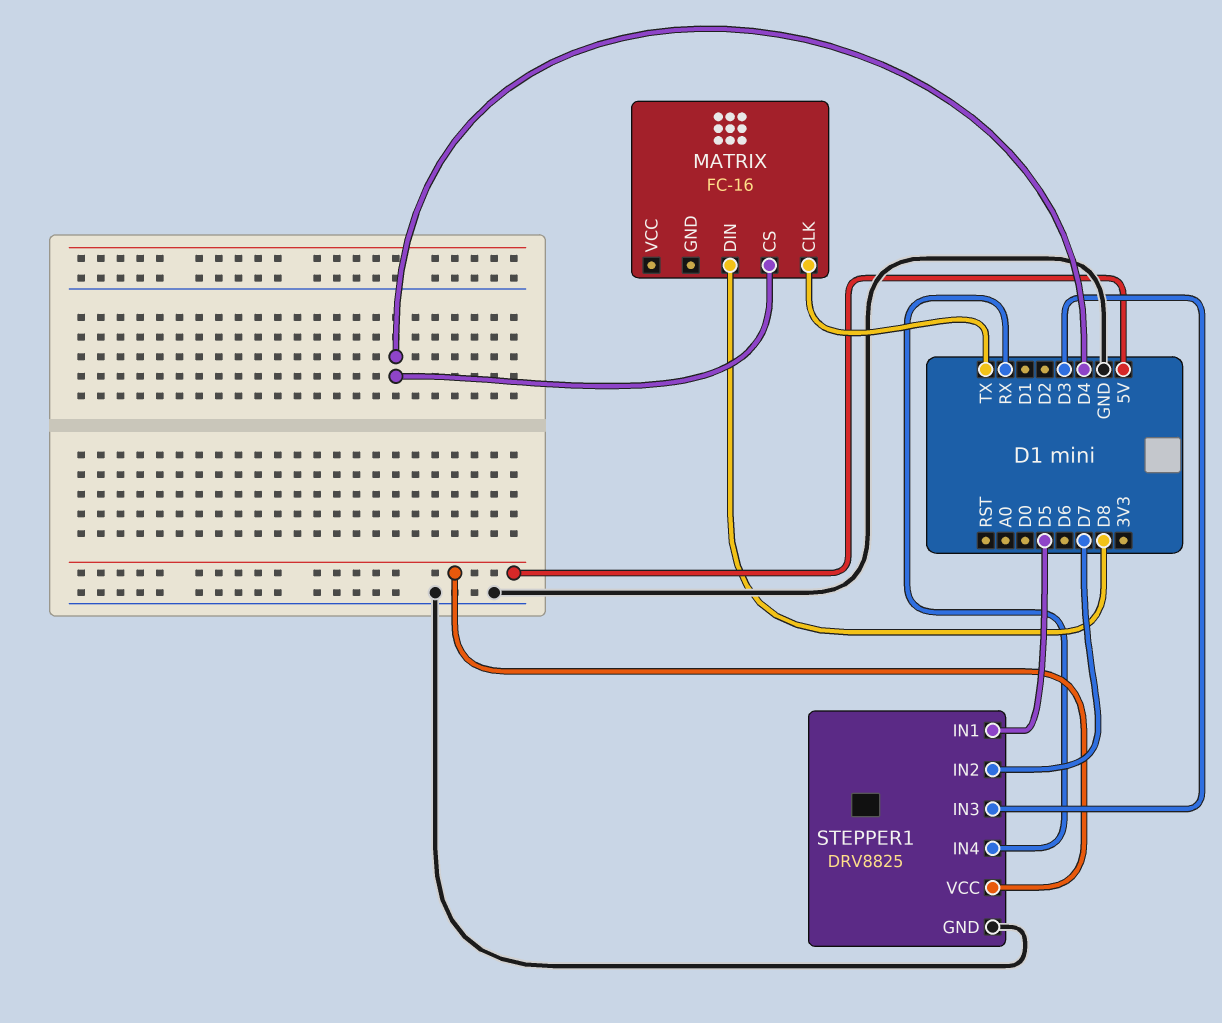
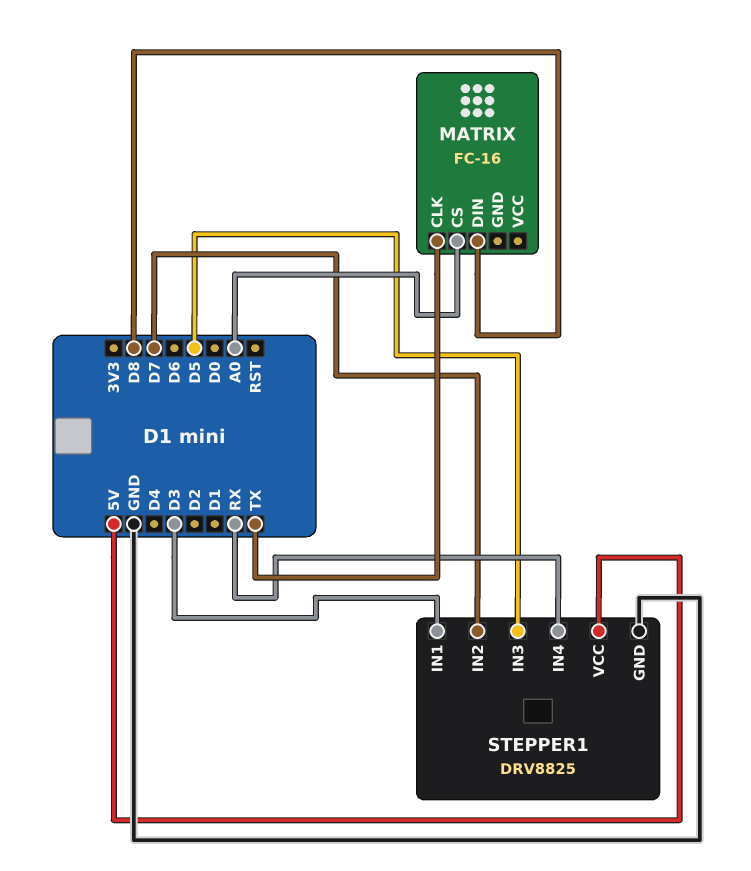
MATRIX pin CS: D4 -> A0
STEPPER1 pin IN1: D5 -> D3
STEPPER1 pin IN3: D3 -> D5

